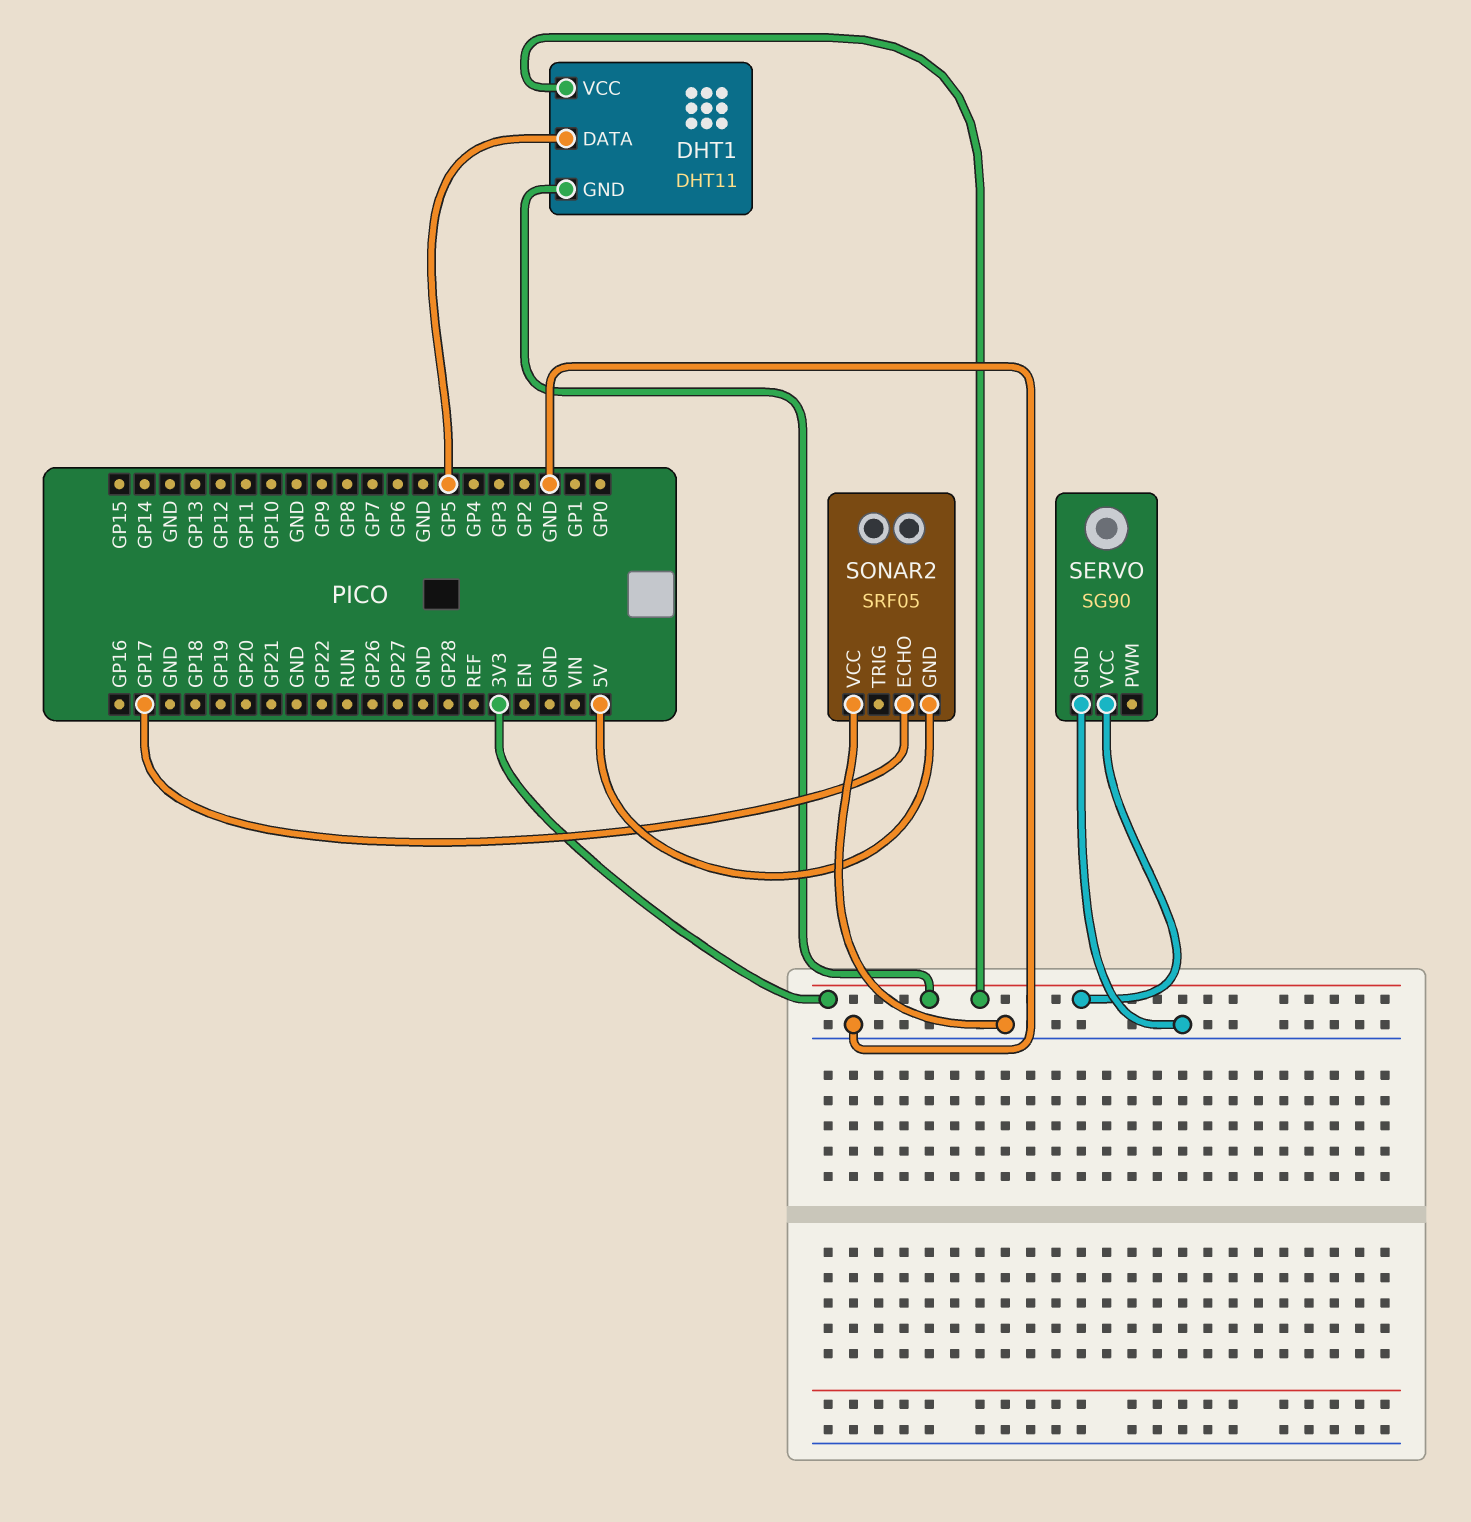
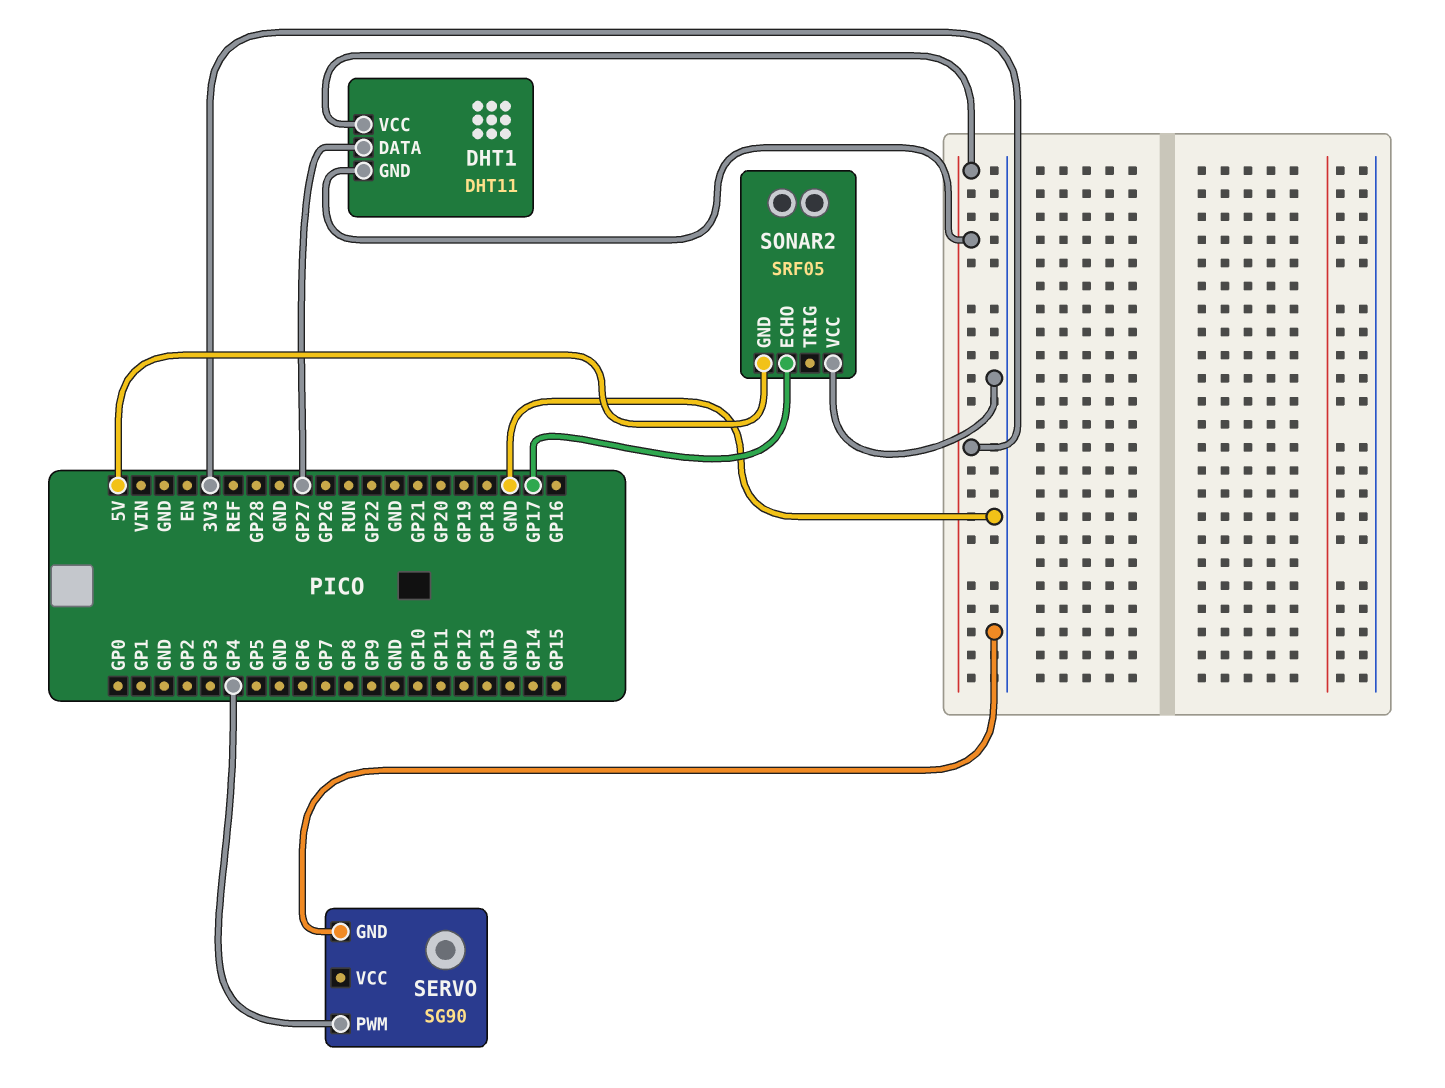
DHT1 pin DATA: GP5 -> GP27
SERVO pin PWM: none -> GP4
SERVO pin VCC: 3V3 -> none

